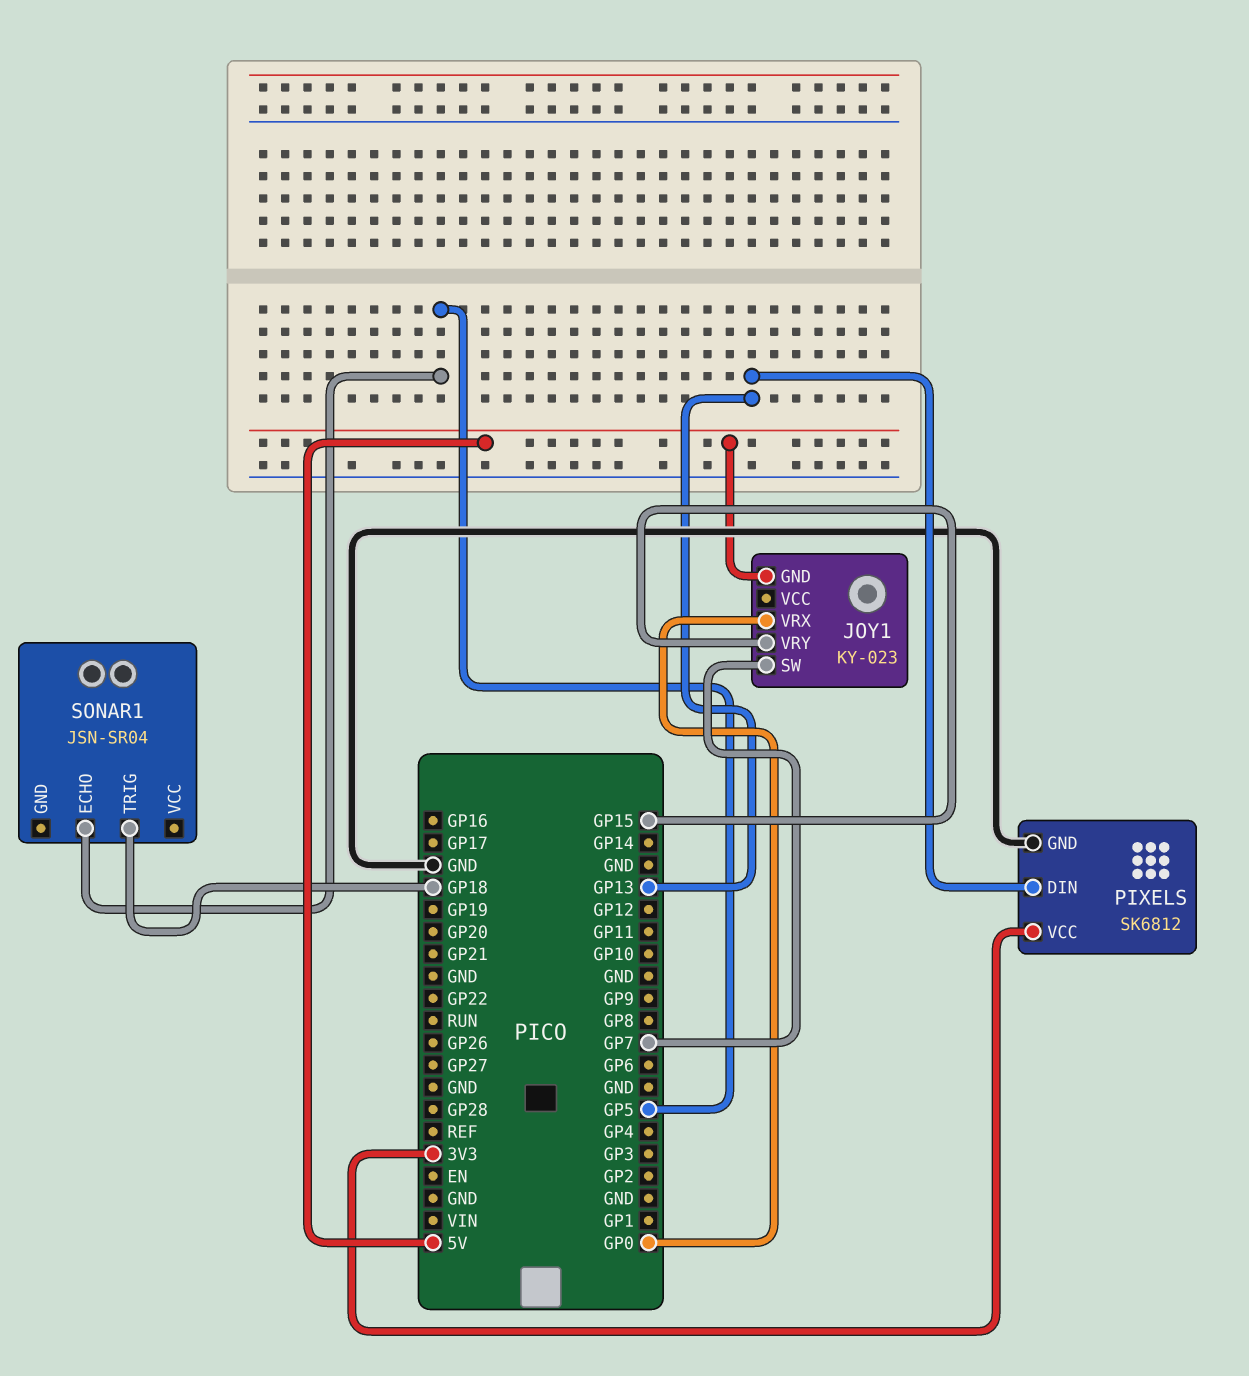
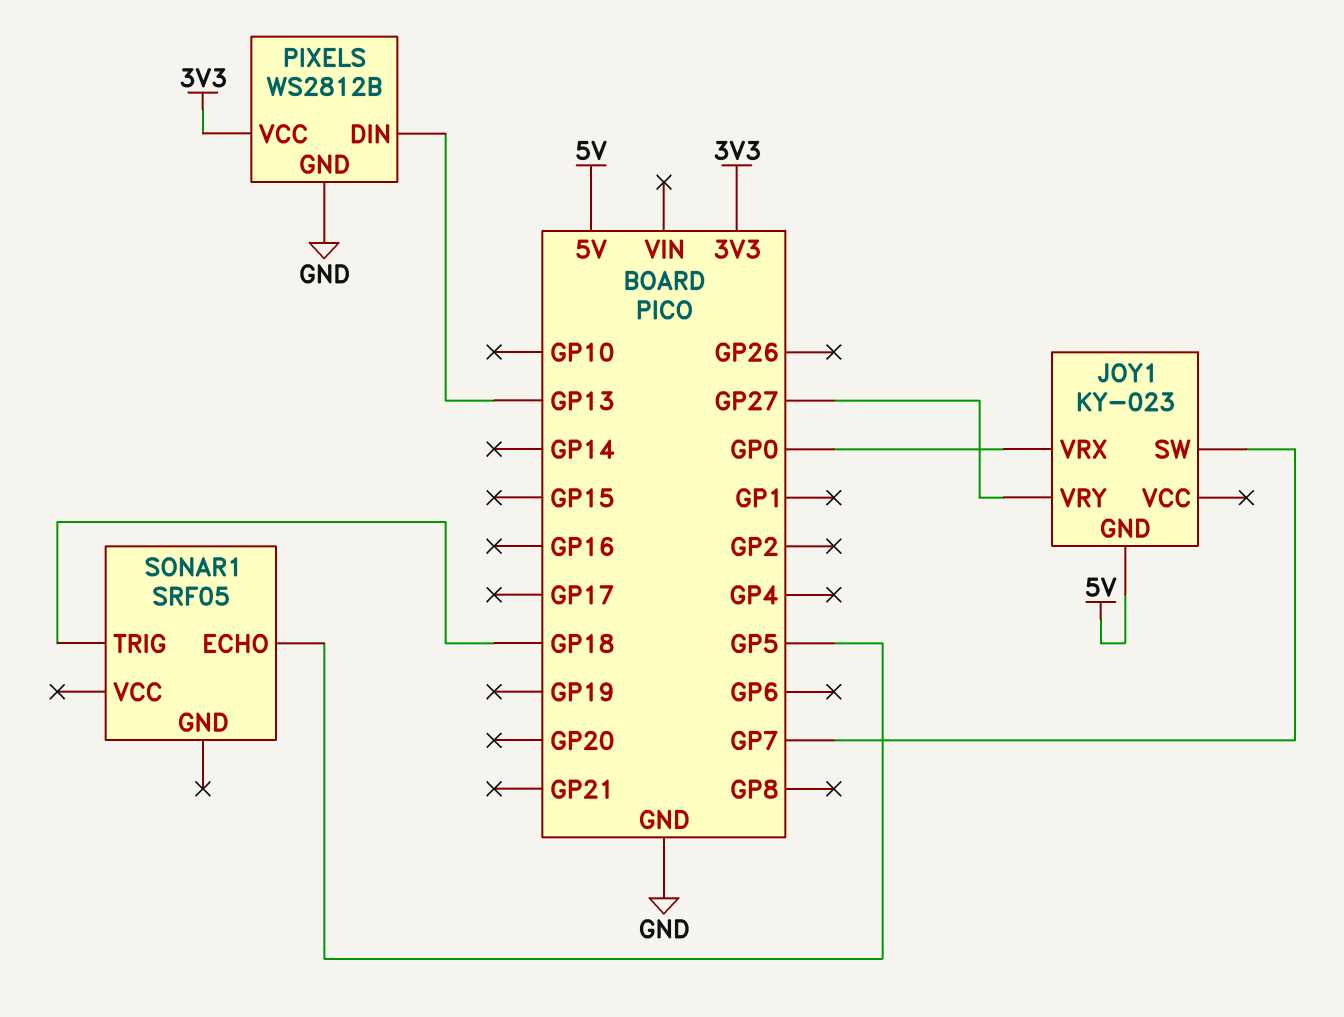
JOY1 pin VRY: GP15 -> GP27
PIXELS: SK6812 -> WS2812B
SONAR1: JSN-SR04 -> SRF05

